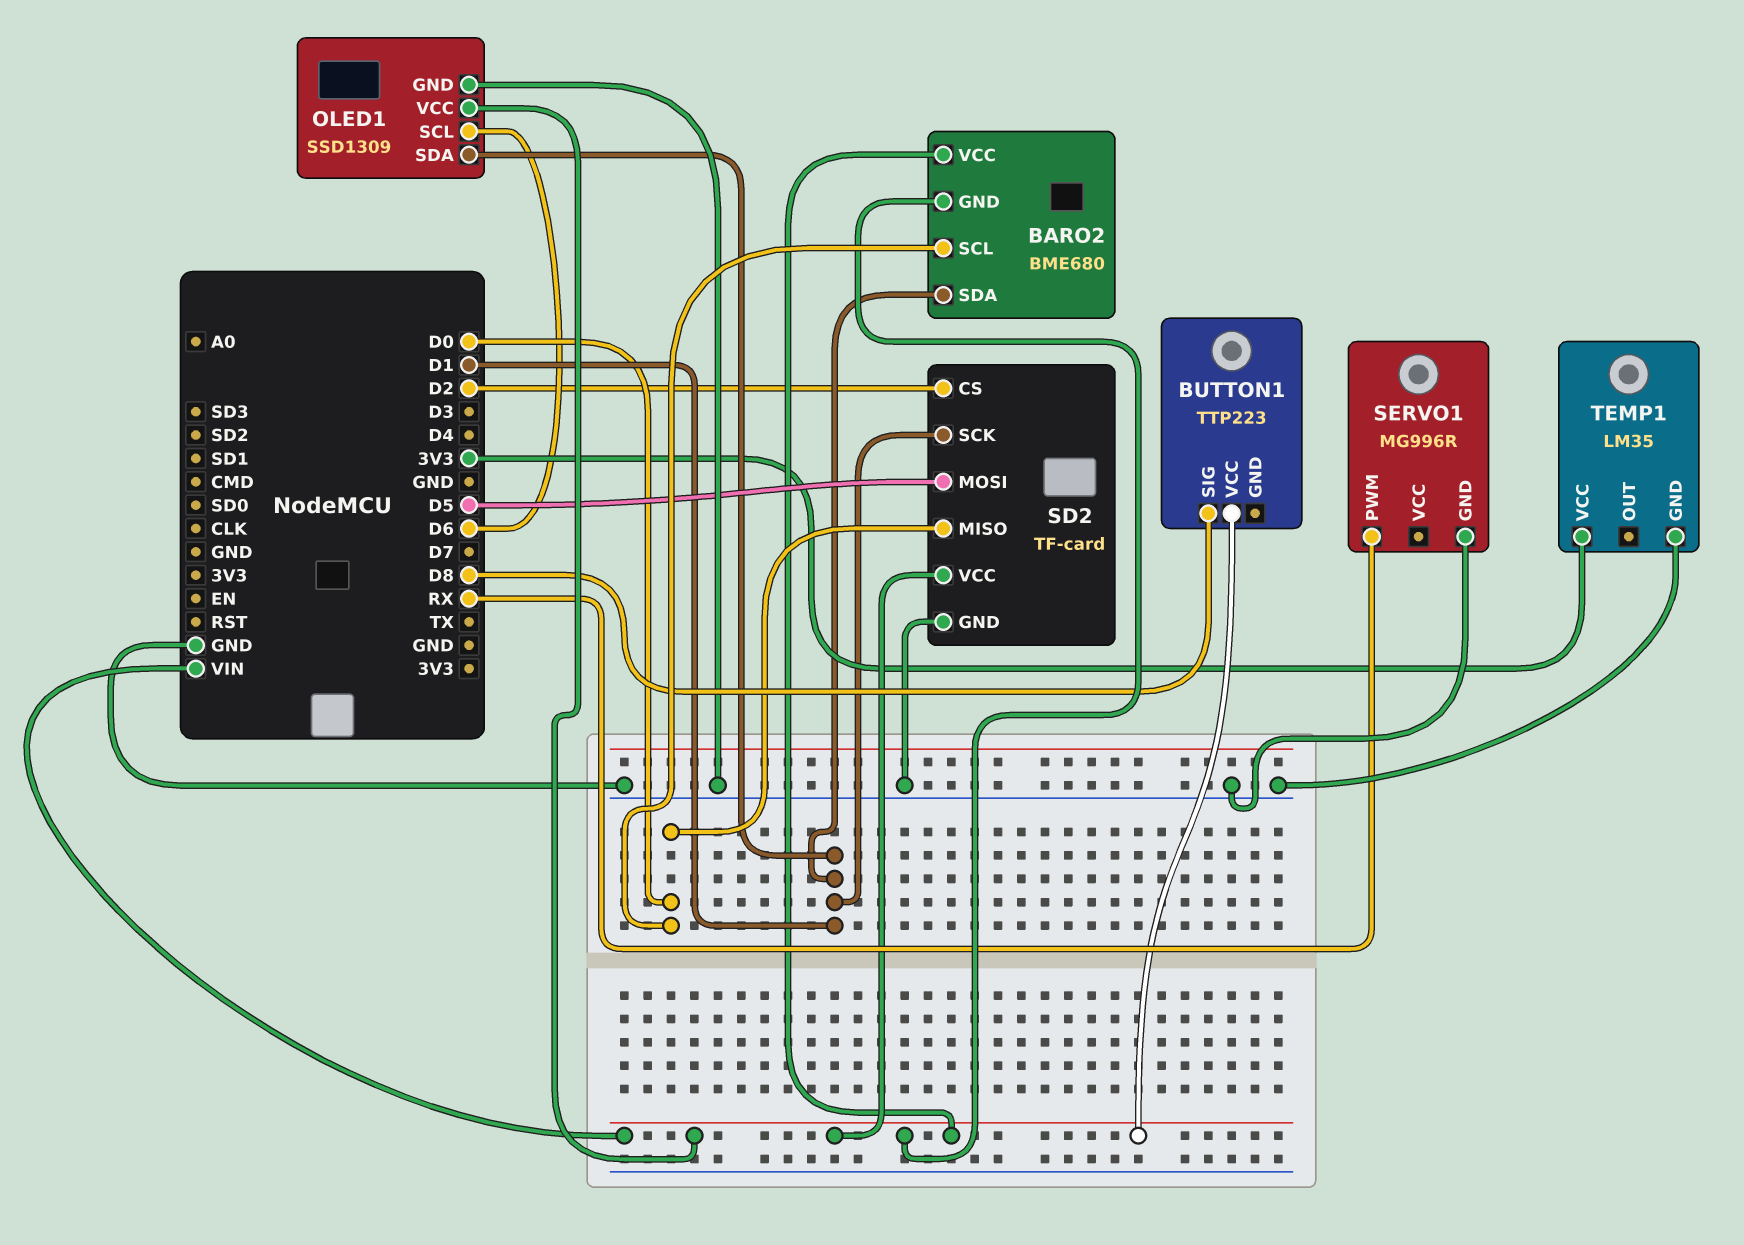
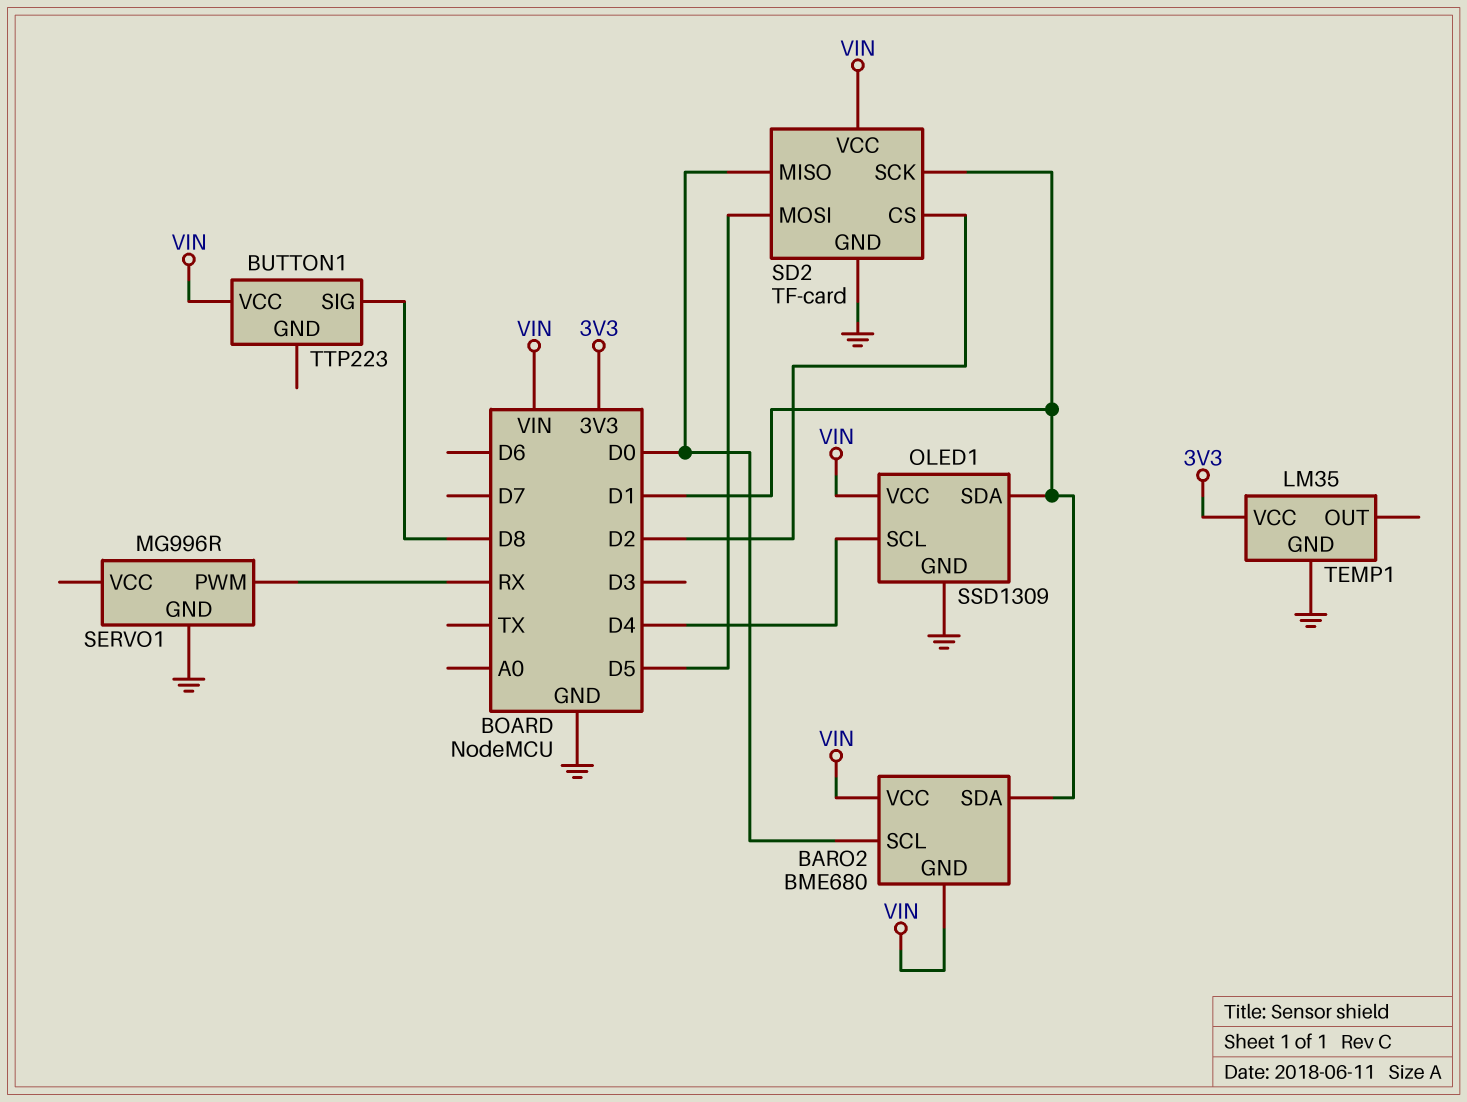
OLED1 pin SCL: D6 -> D4

